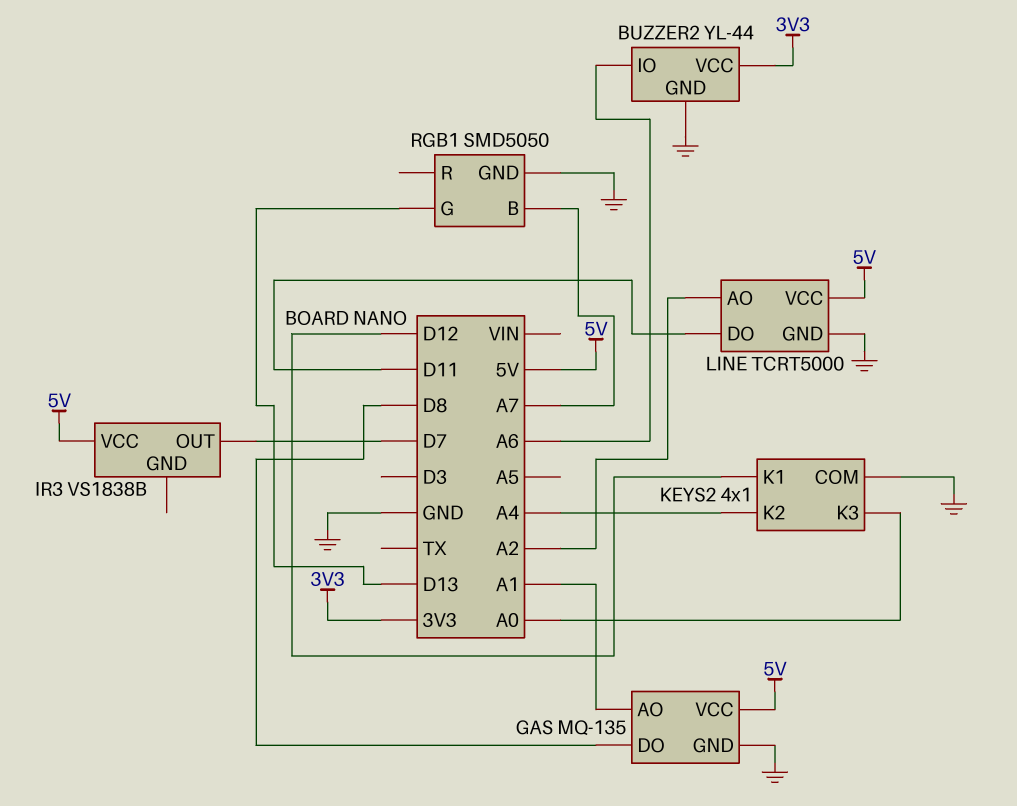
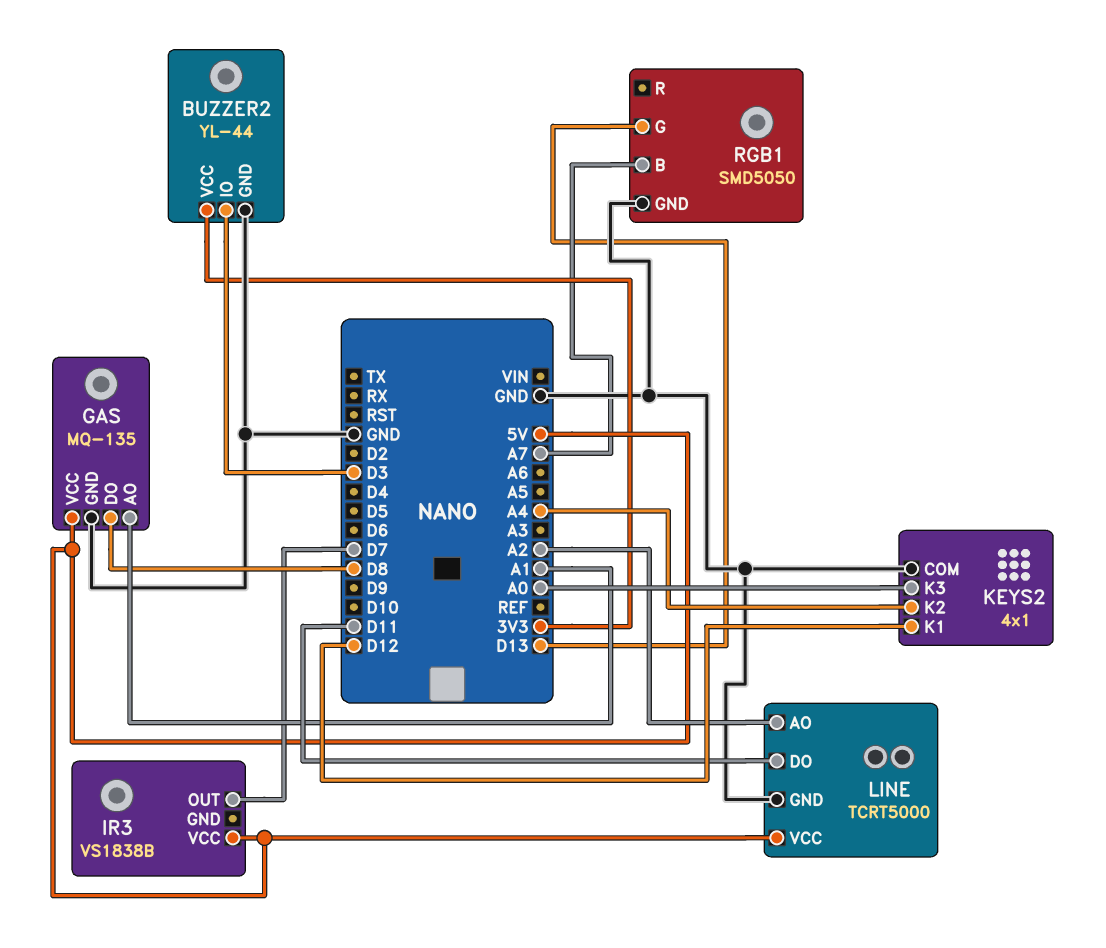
BUZZER2 pin IO: A6 -> D3

